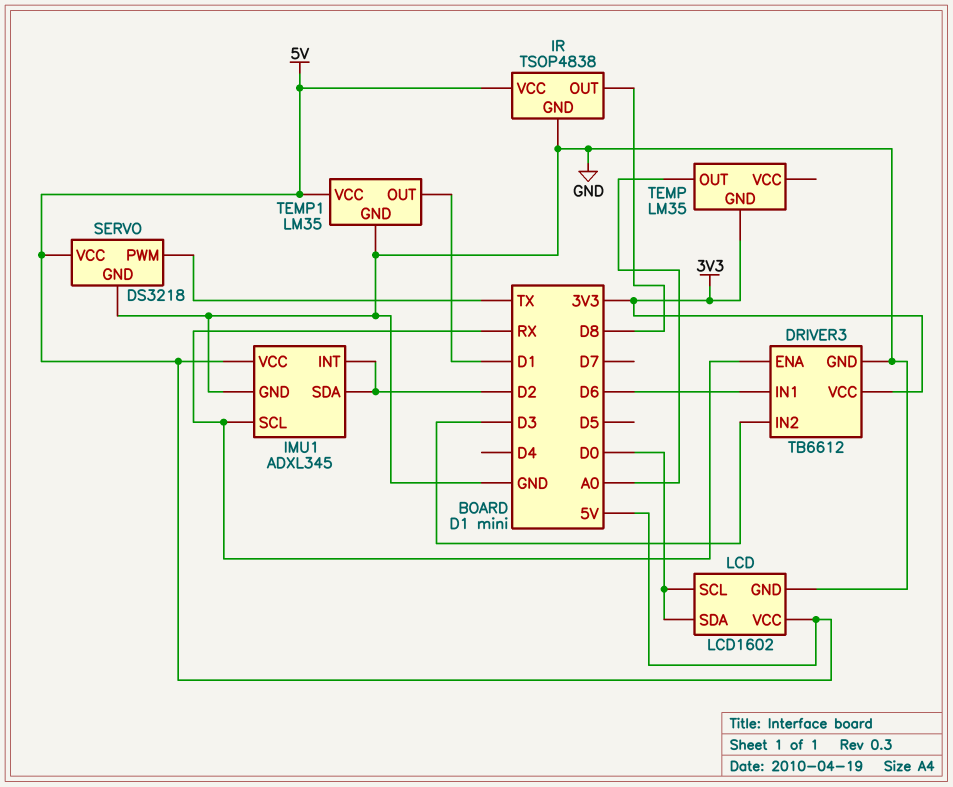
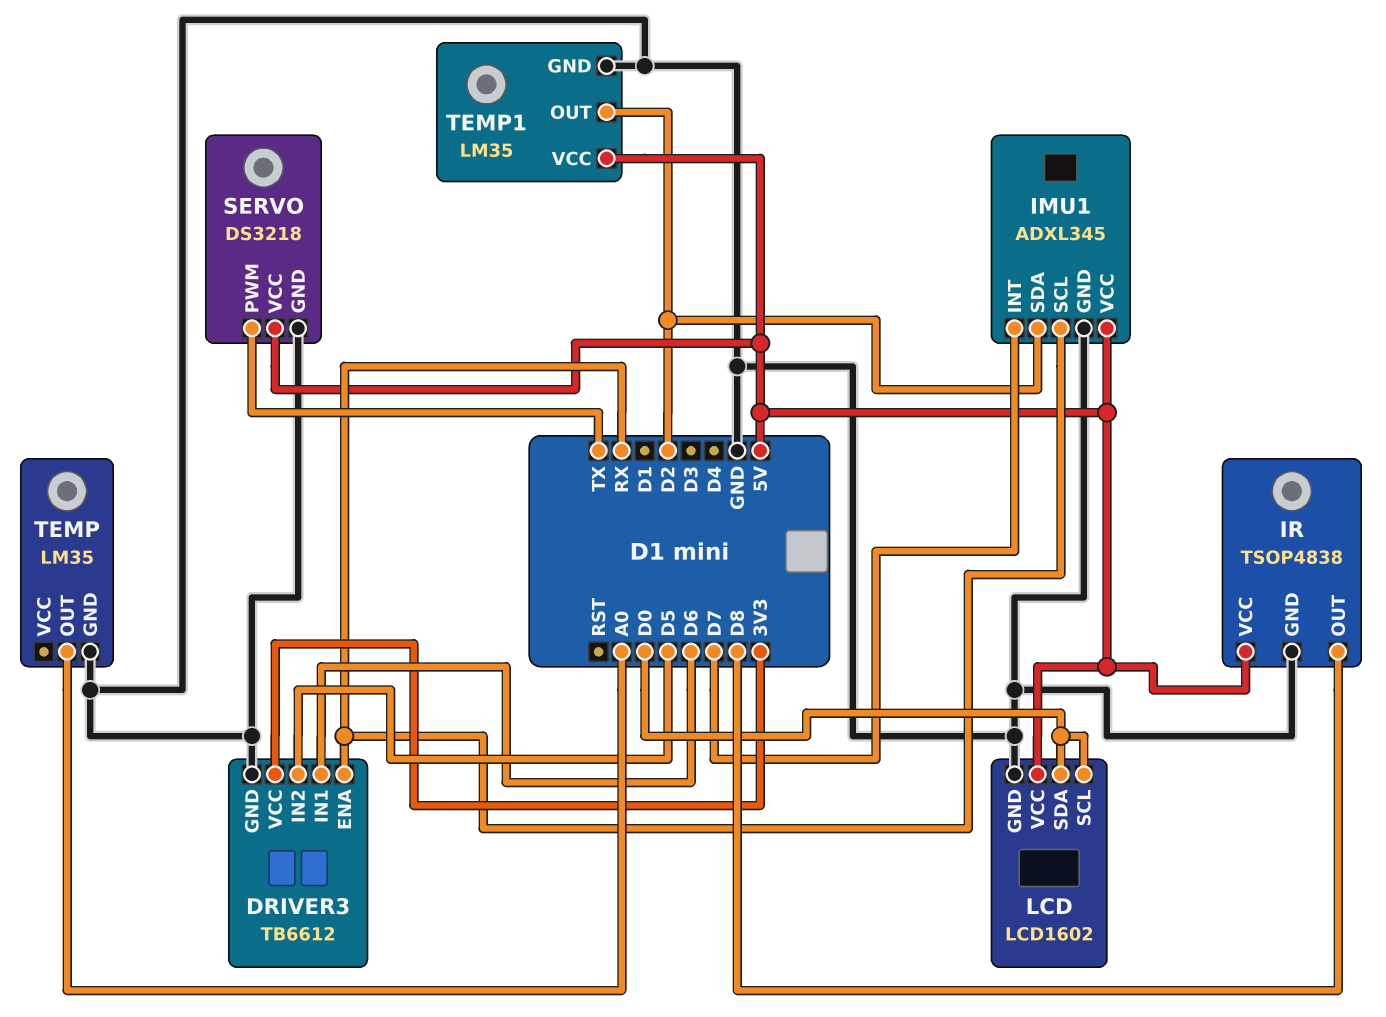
DRIVER3 pin IN2: D3 -> D5
IMU1 pin INT: D2 -> D7
TEMP pin GND: 3V3 -> GND
TEMP1 pin OUT: D1 -> D2

